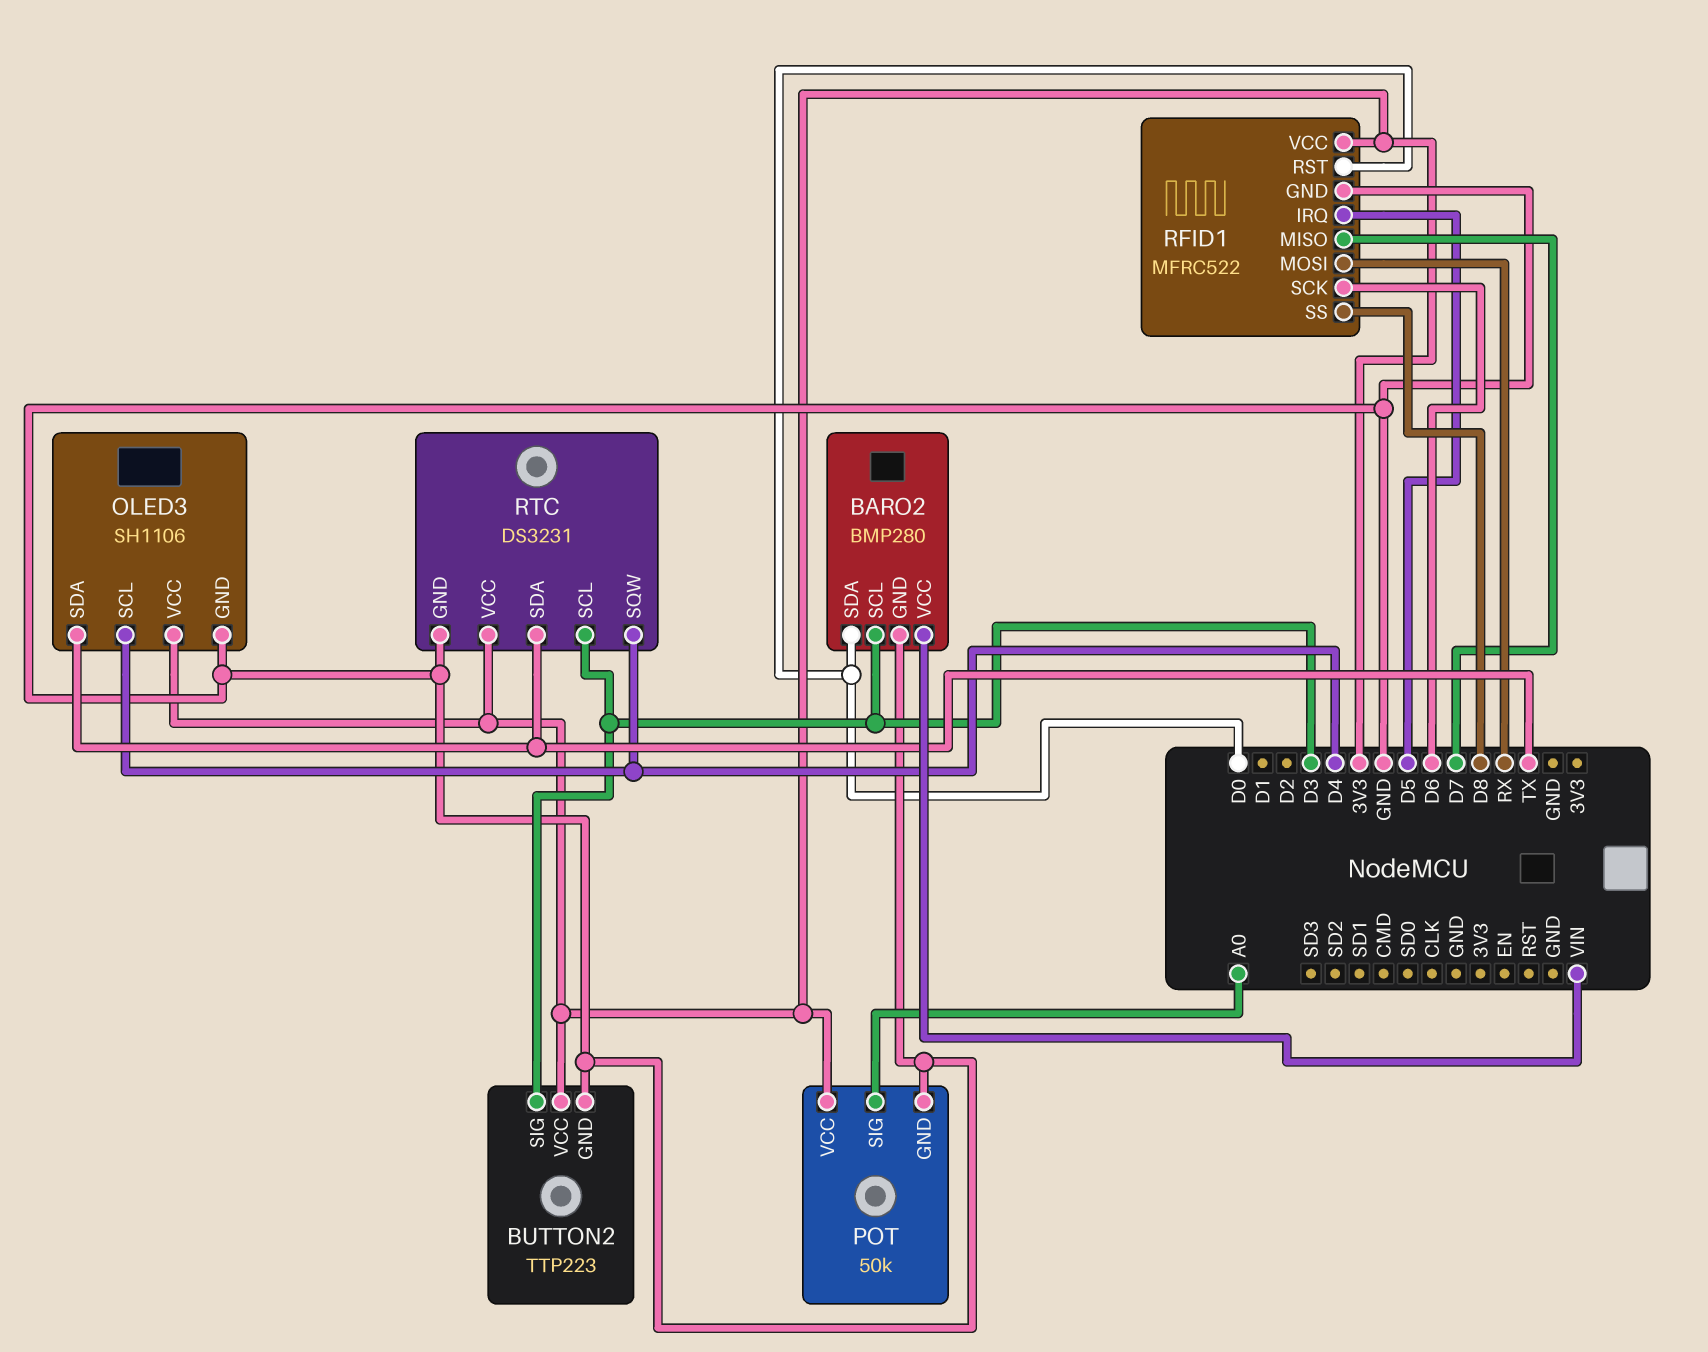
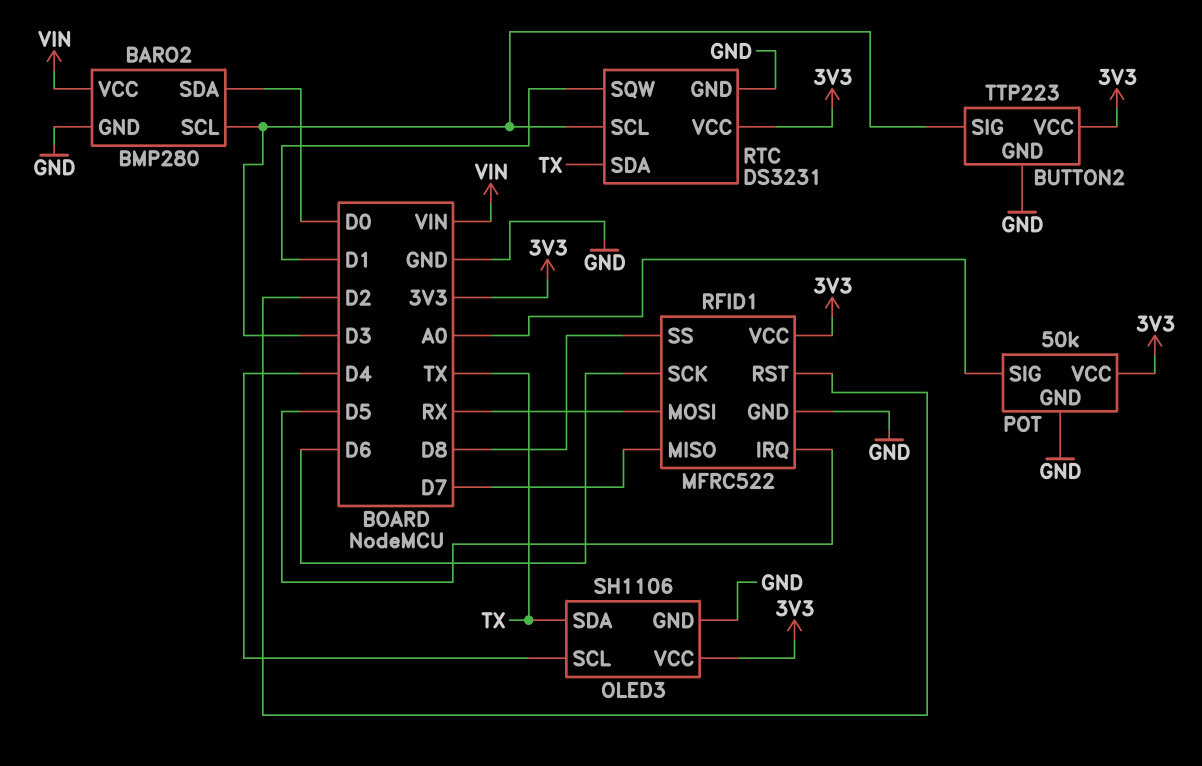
RFID1 pin RST: D0 -> D2
RTC pin SQW: D4 -> D1

